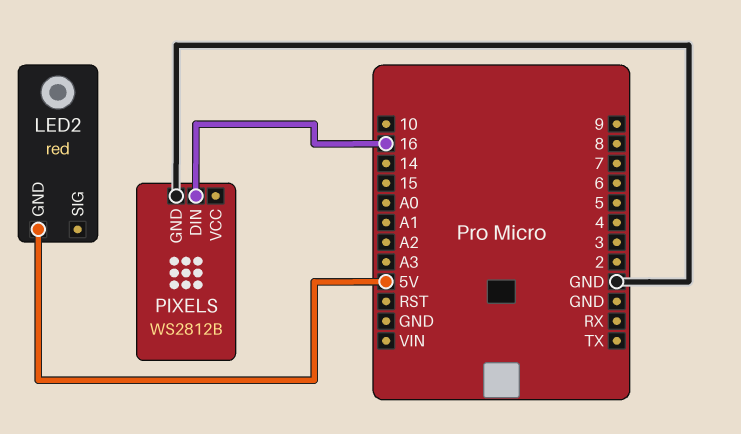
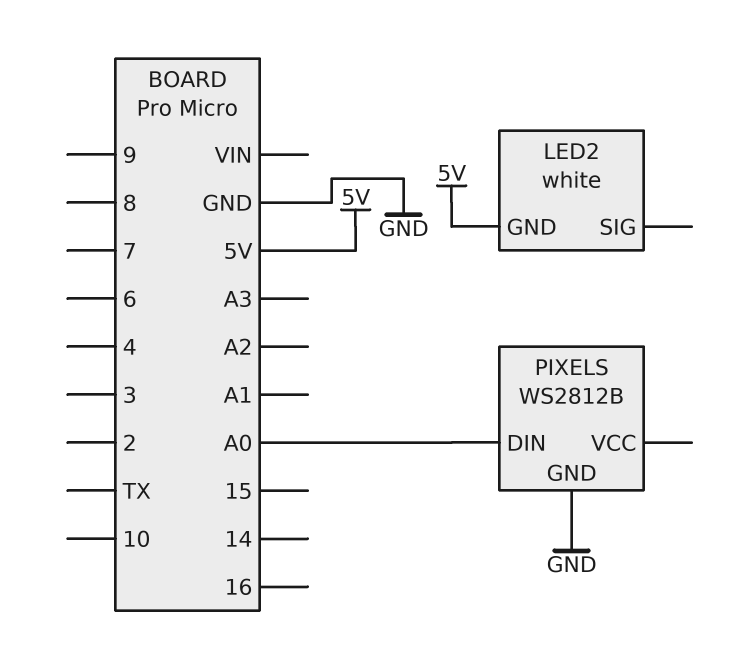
LED2: red -> white
PIXELS pin DIN: 16 -> A0

